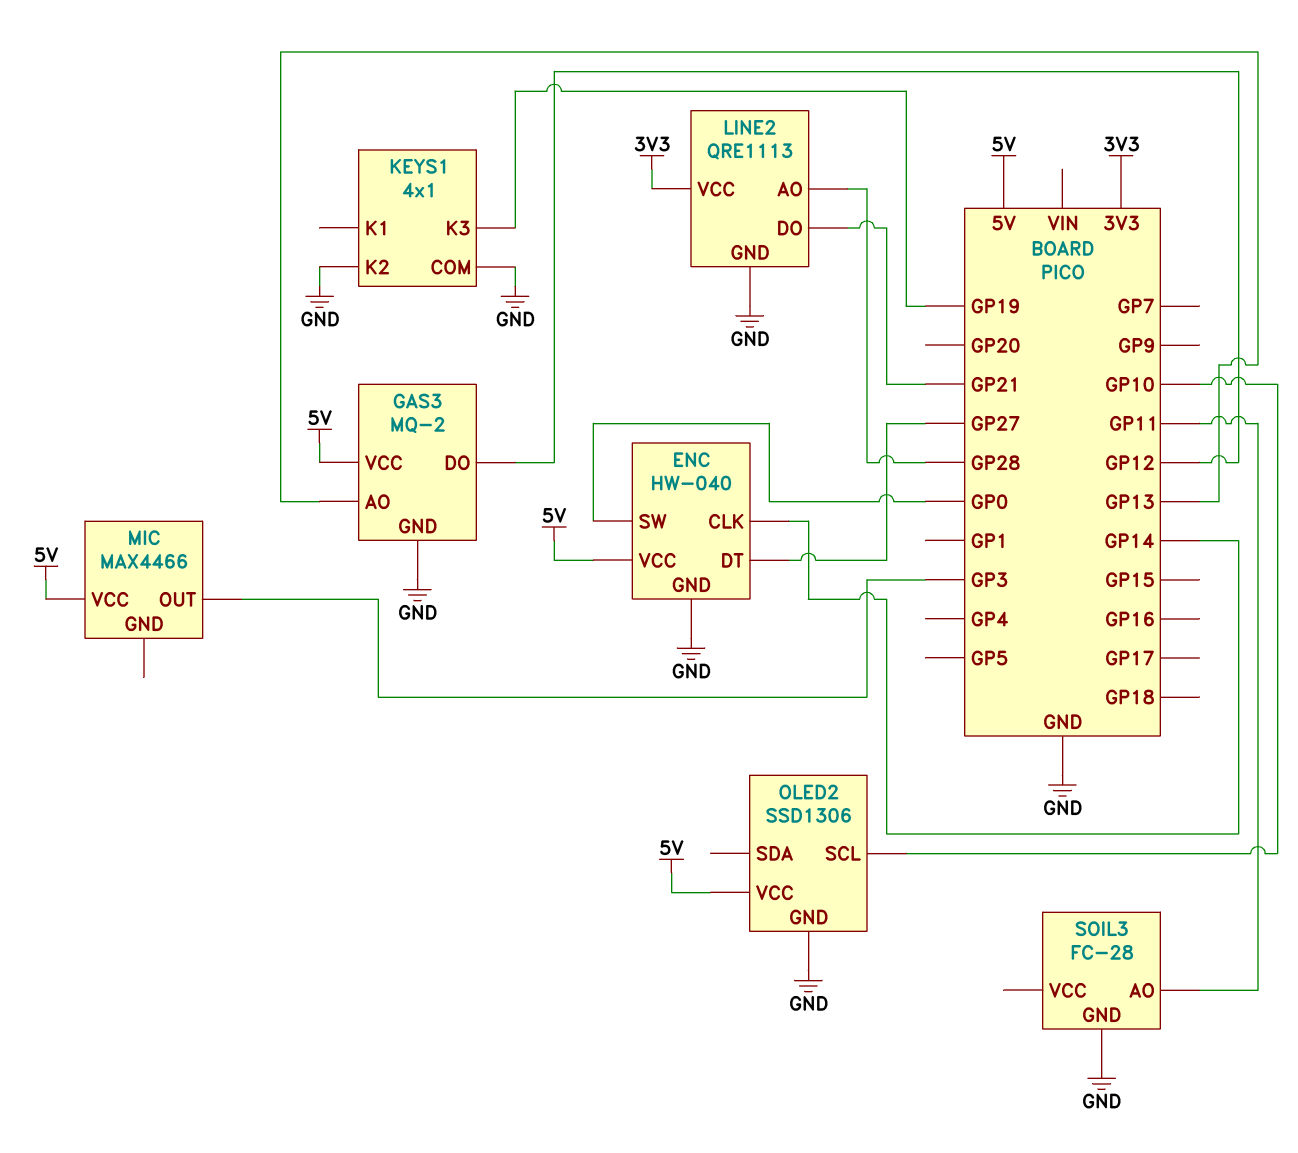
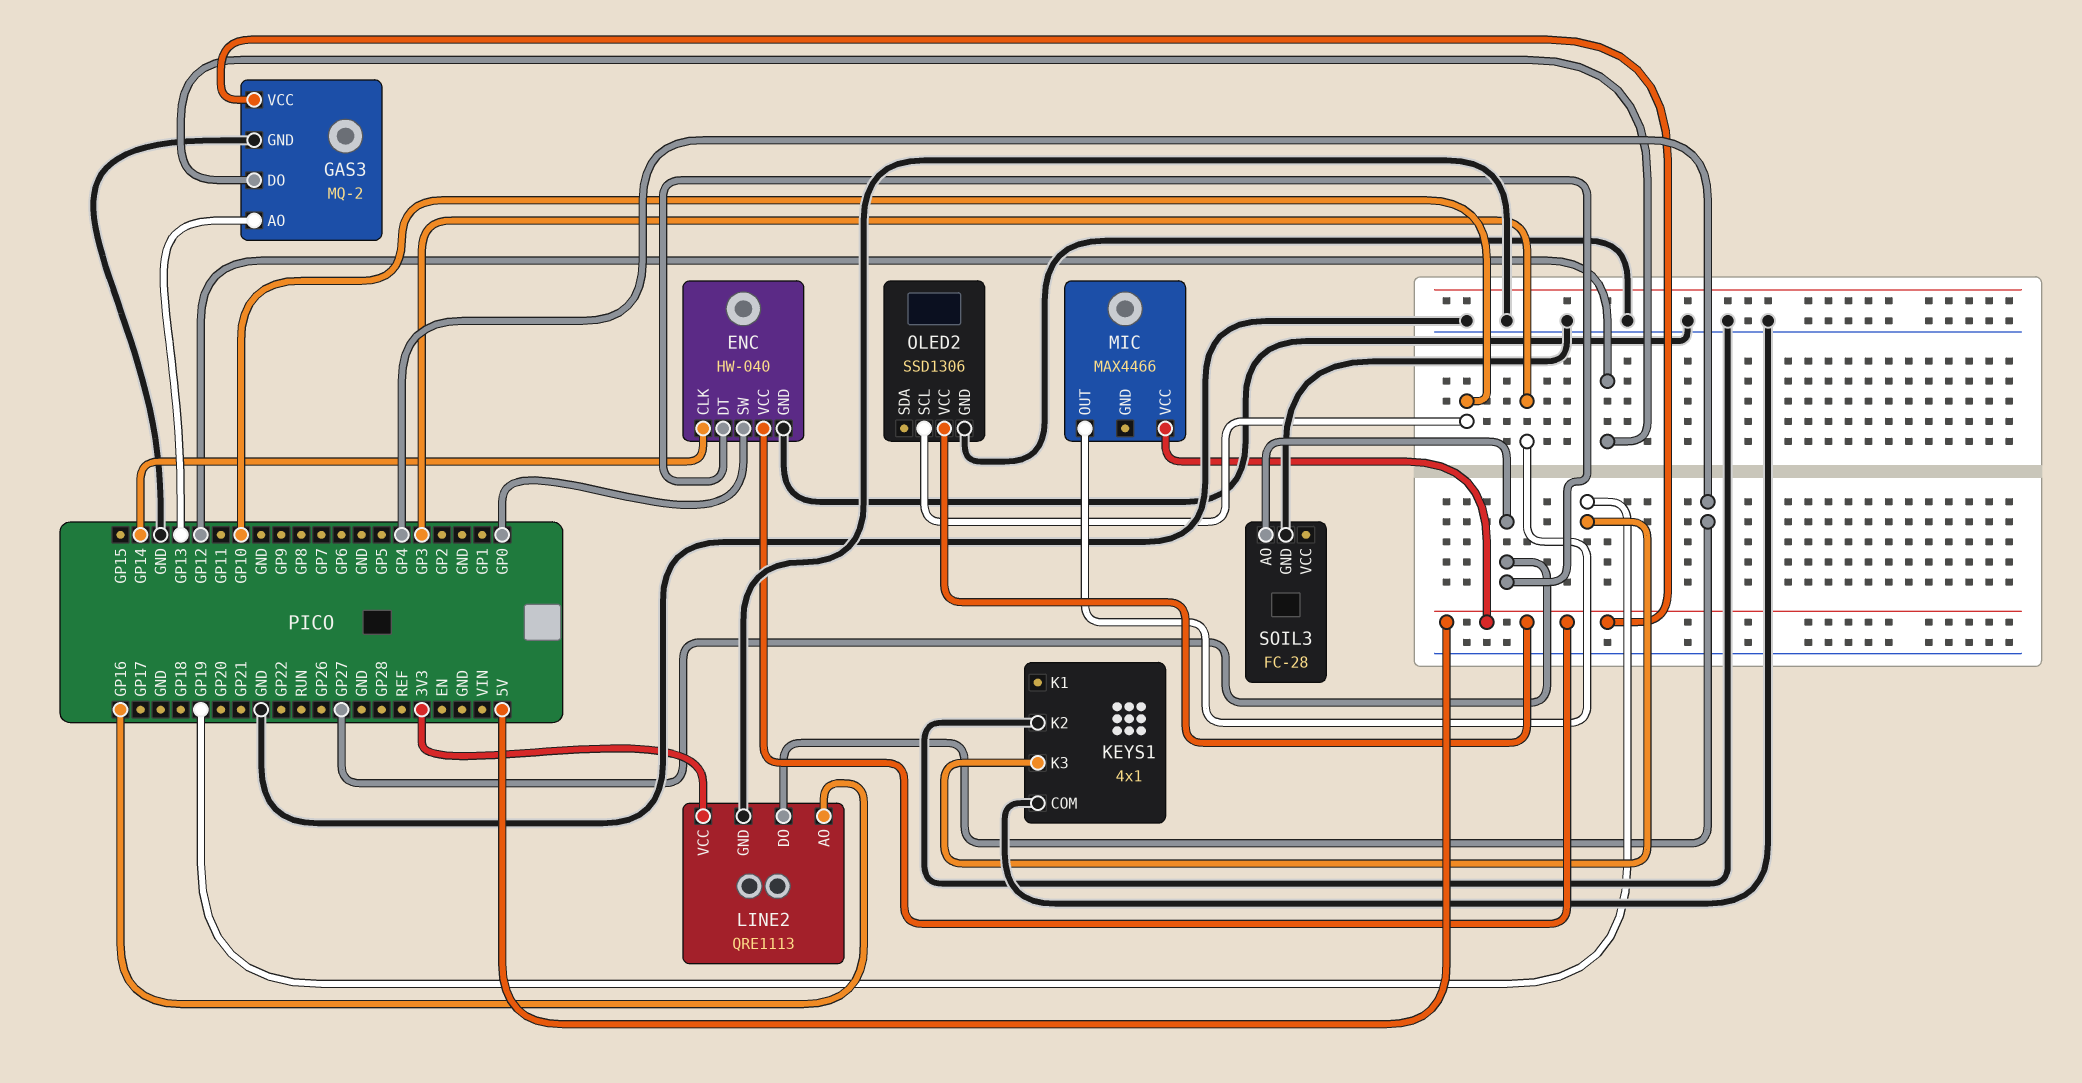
LINE2 pin AO: GP28 -> GP16
LINE2 pin DO: GP21 -> GP4
SOIL3 pin AO: GP11 -> GP27

